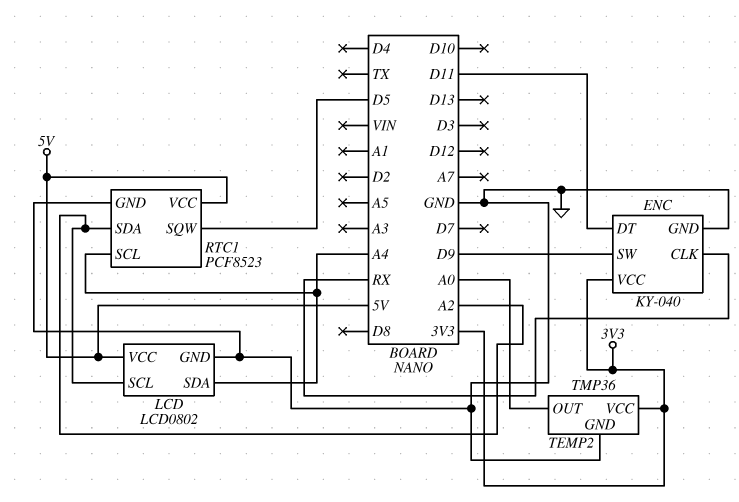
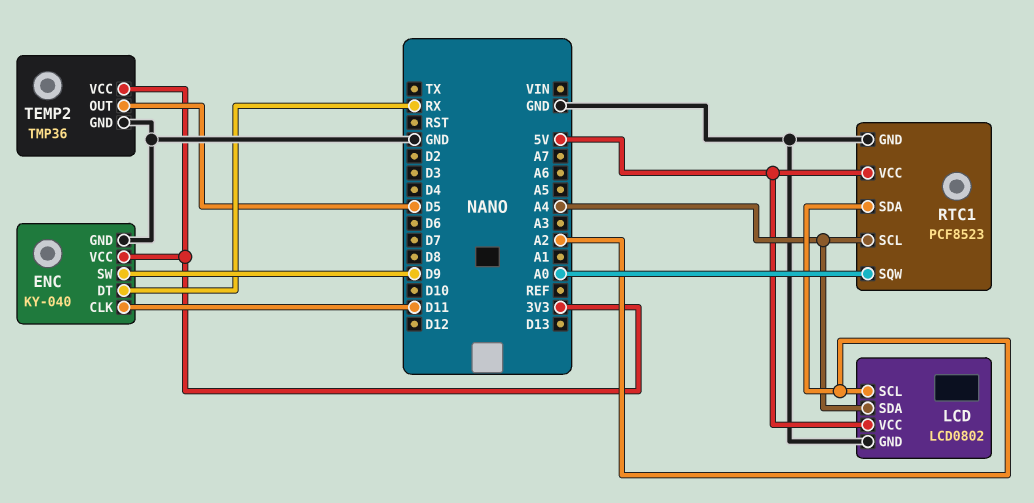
ENC pin CLK: RX -> D11
ENC pin DT: D11 -> RX
RTC1 pin SQW: D5 -> A0
TEMP2 pin OUT: A0 -> D5

